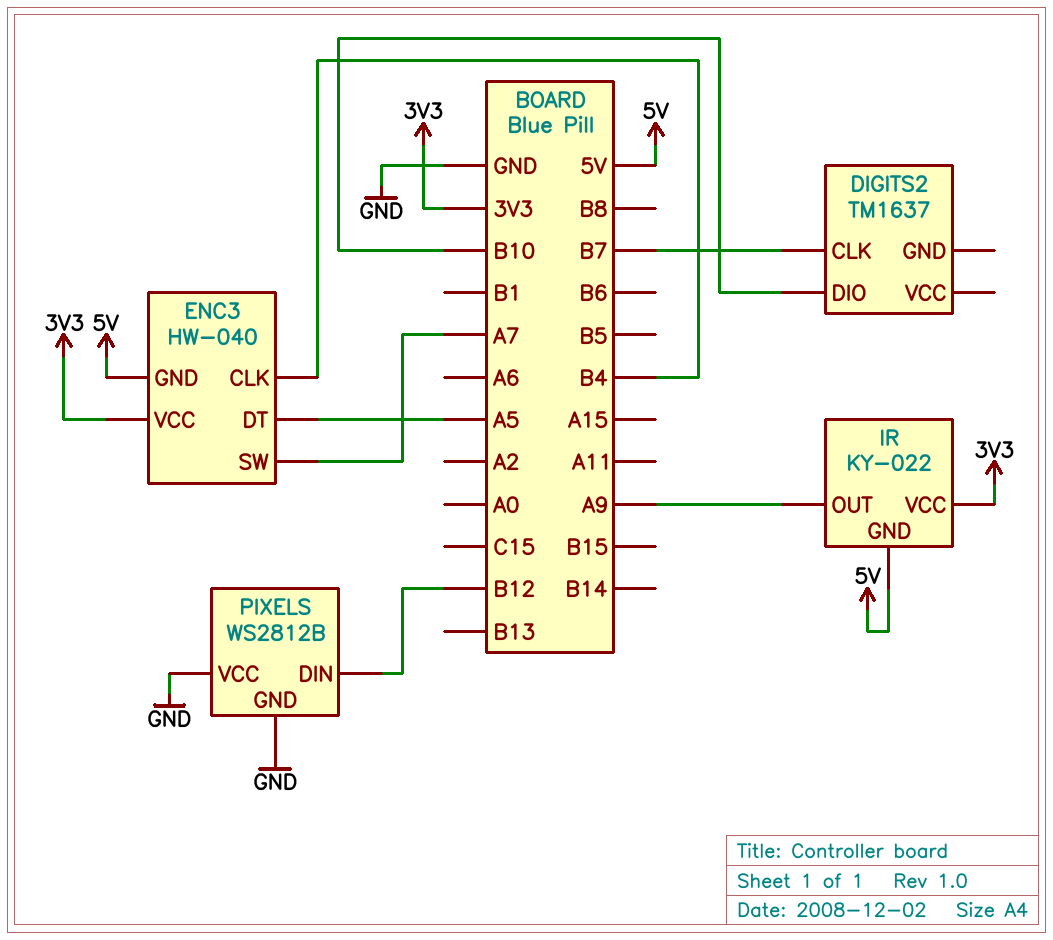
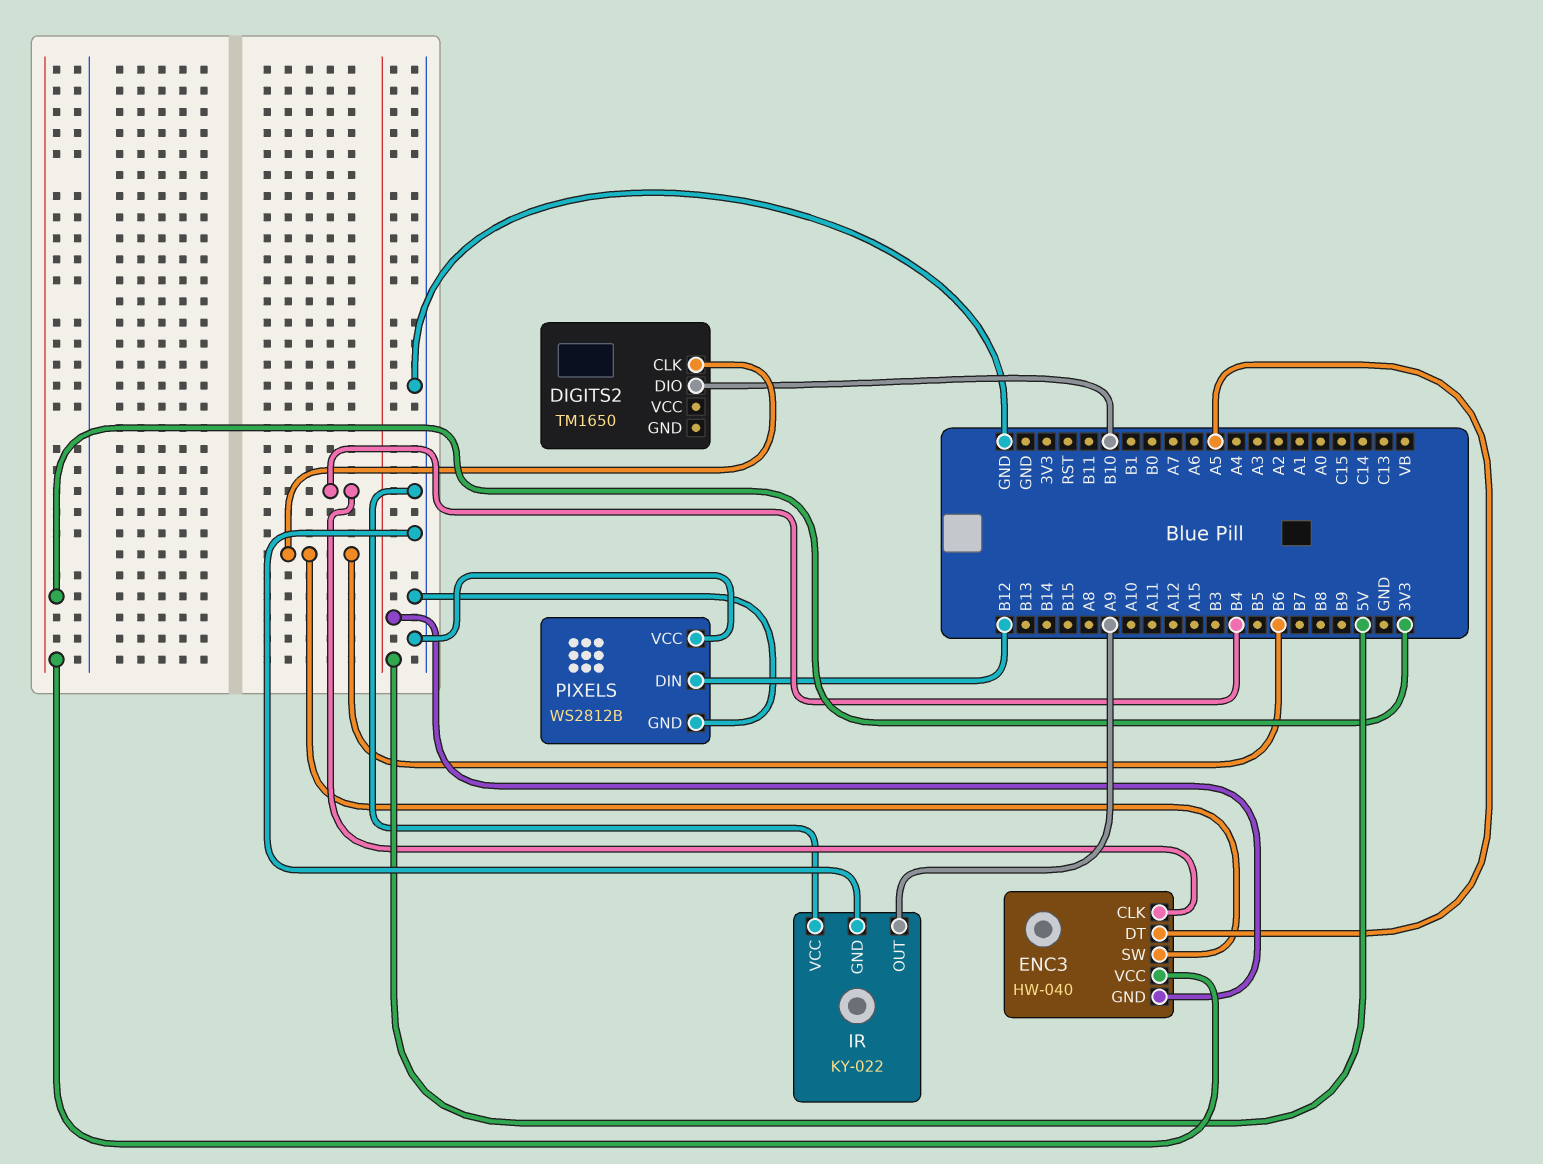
DIGITS2: TM1637 -> TM1650
DIGITS2 pin CLK: B7 -> B6
ENC3 pin SW: A7 -> B6
IR pin GND: 5V -> GND
IR pin VCC: 3V3 -> GND

